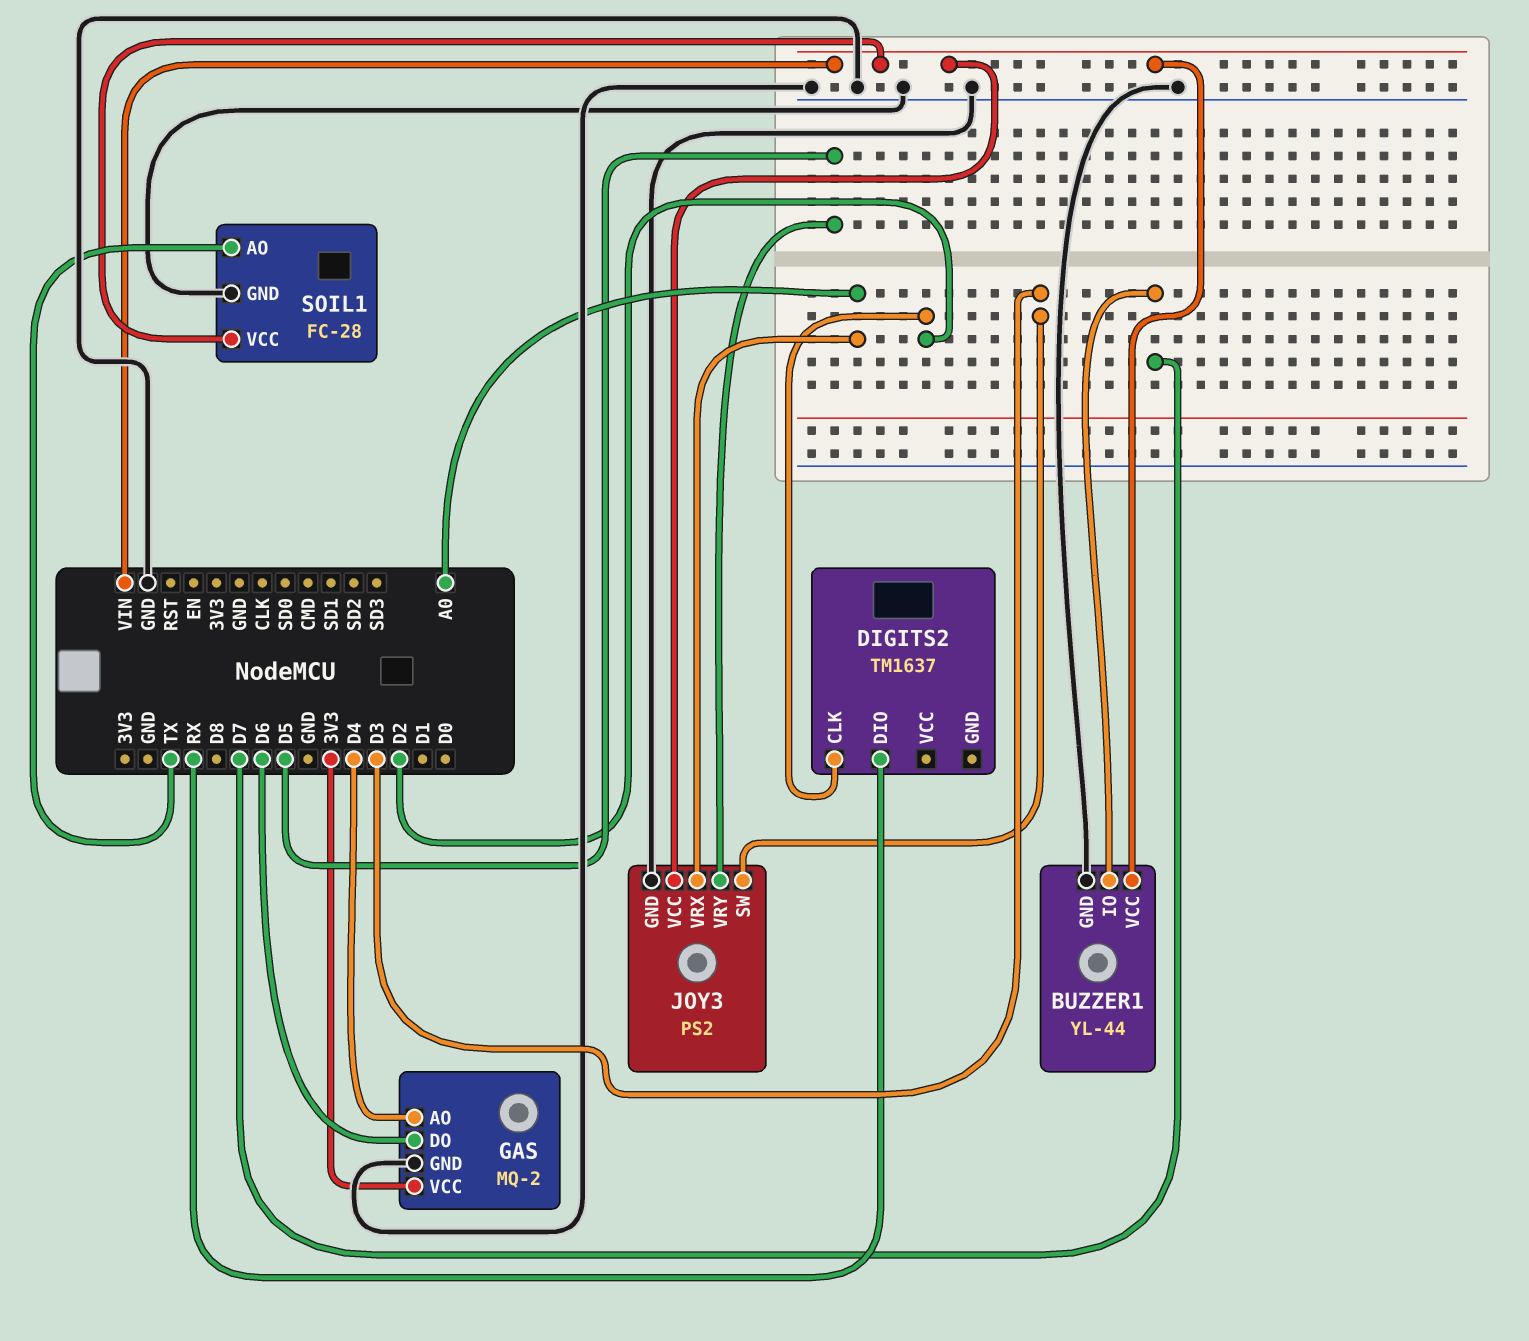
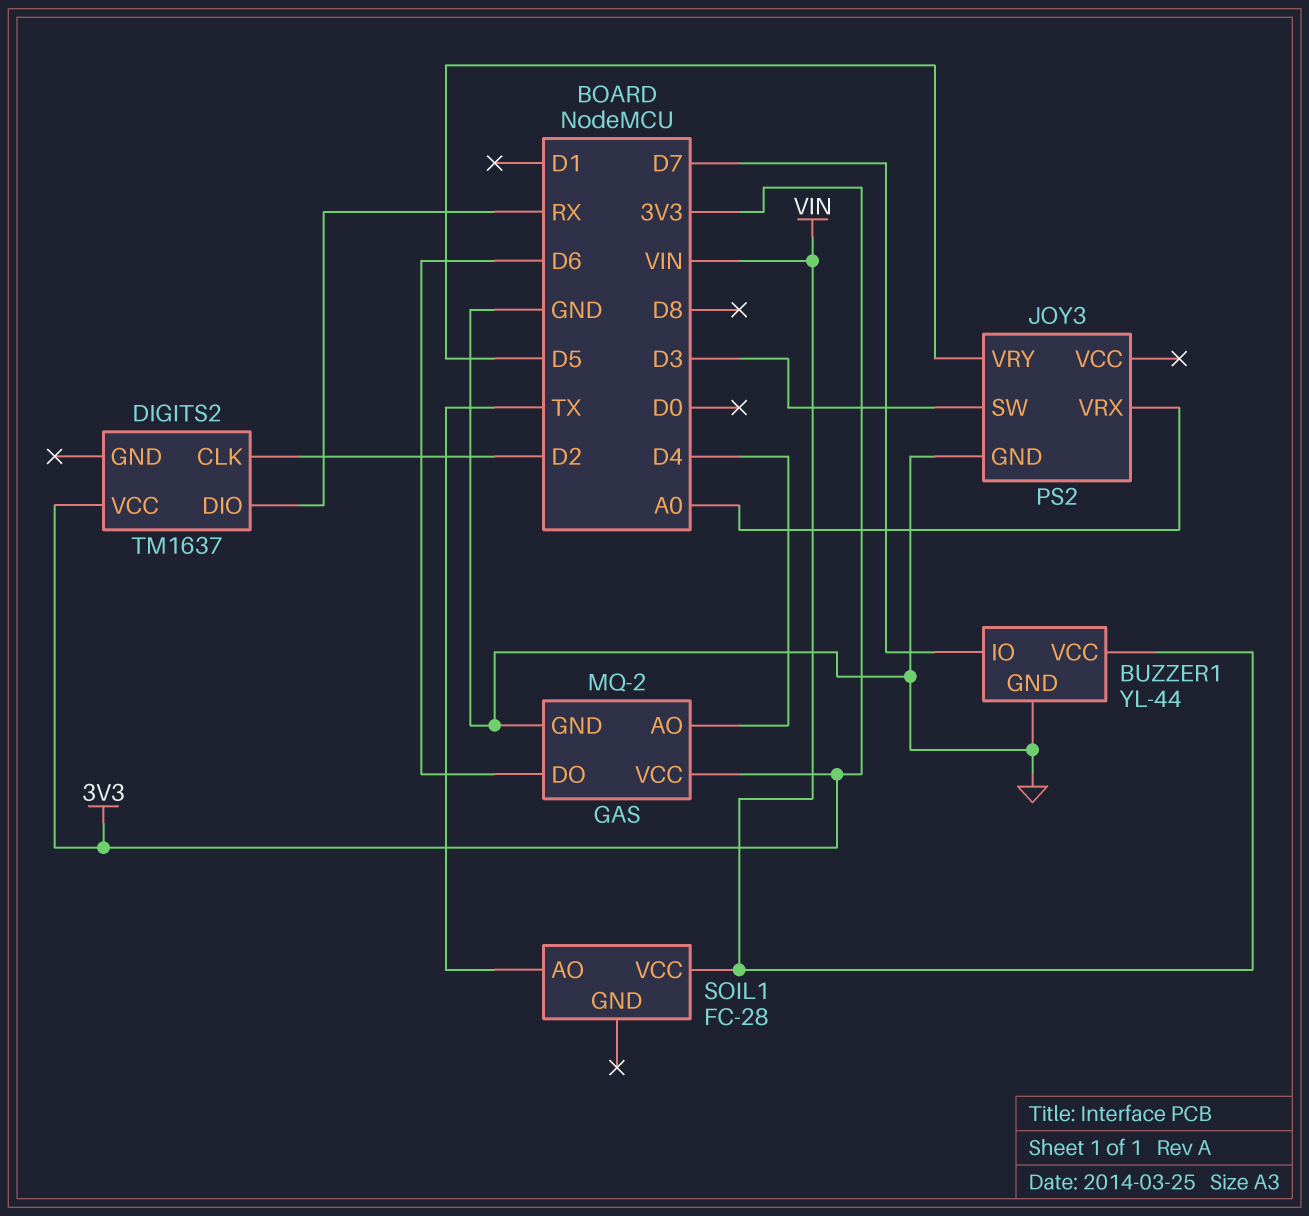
DIGITS2 pin VCC: none -> 3V3
JOY3 pin VCC: VIN -> none
SOIL1 pin GND: GND -> none

